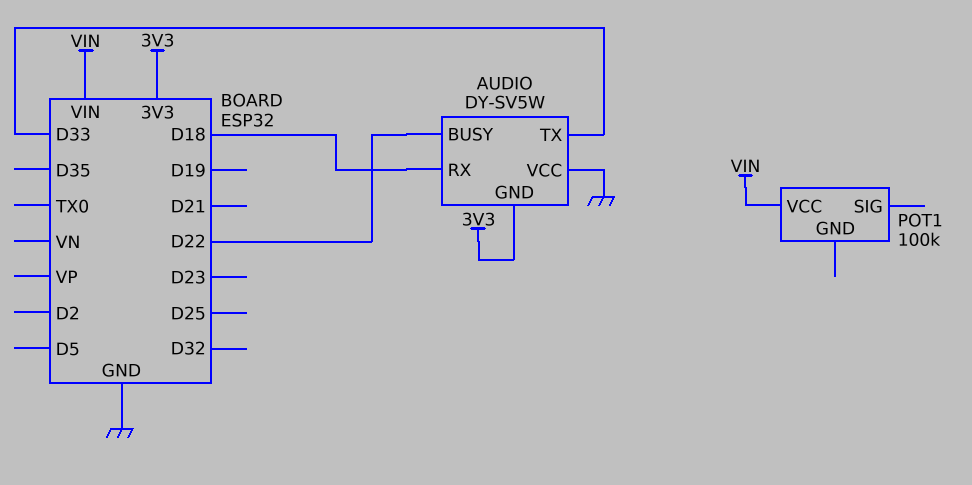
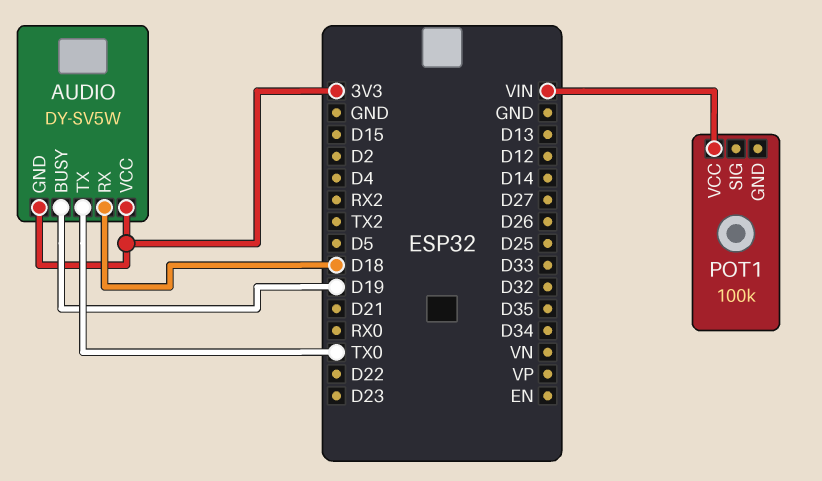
AUDIO pin BUSY: D22 -> D19
AUDIO pin TX: D33 -> TX0
AUDIO pin VCC: GND -> 3V3

